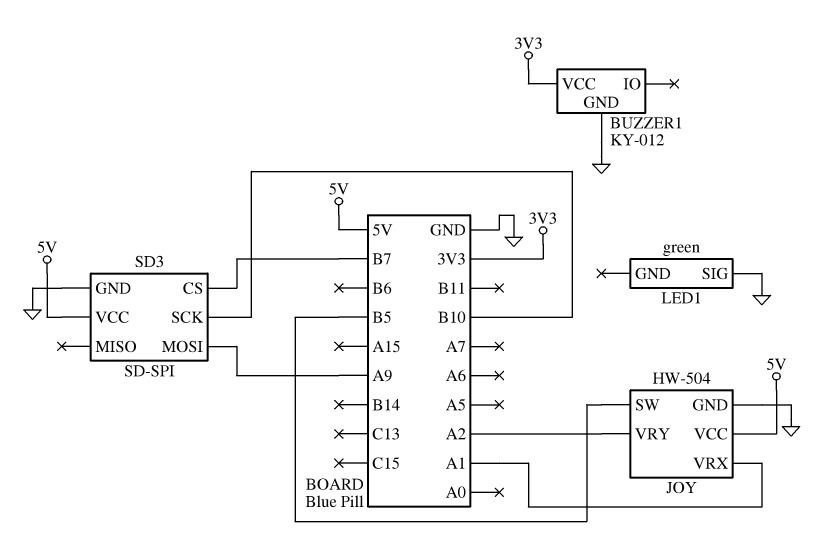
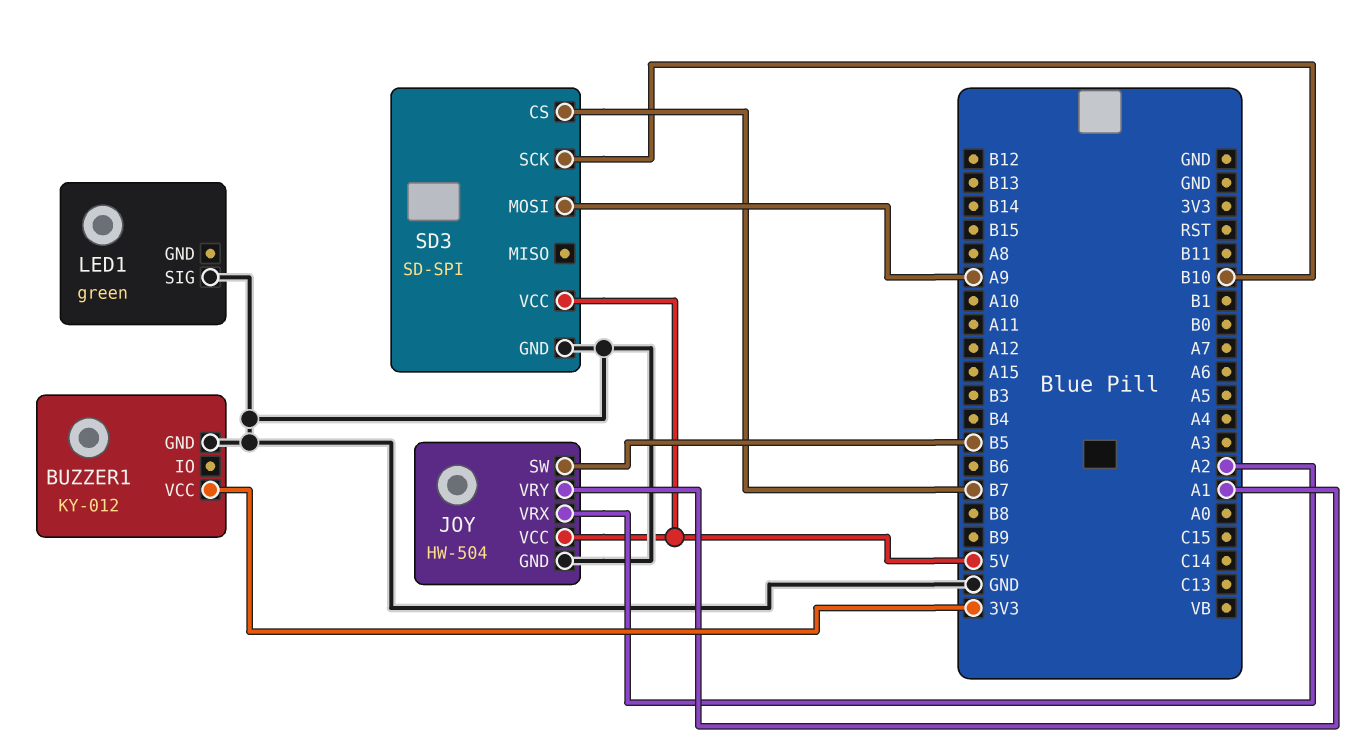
JOY pin VRX: A1 -> A2
JOY pin VRY: A2 -> A1

